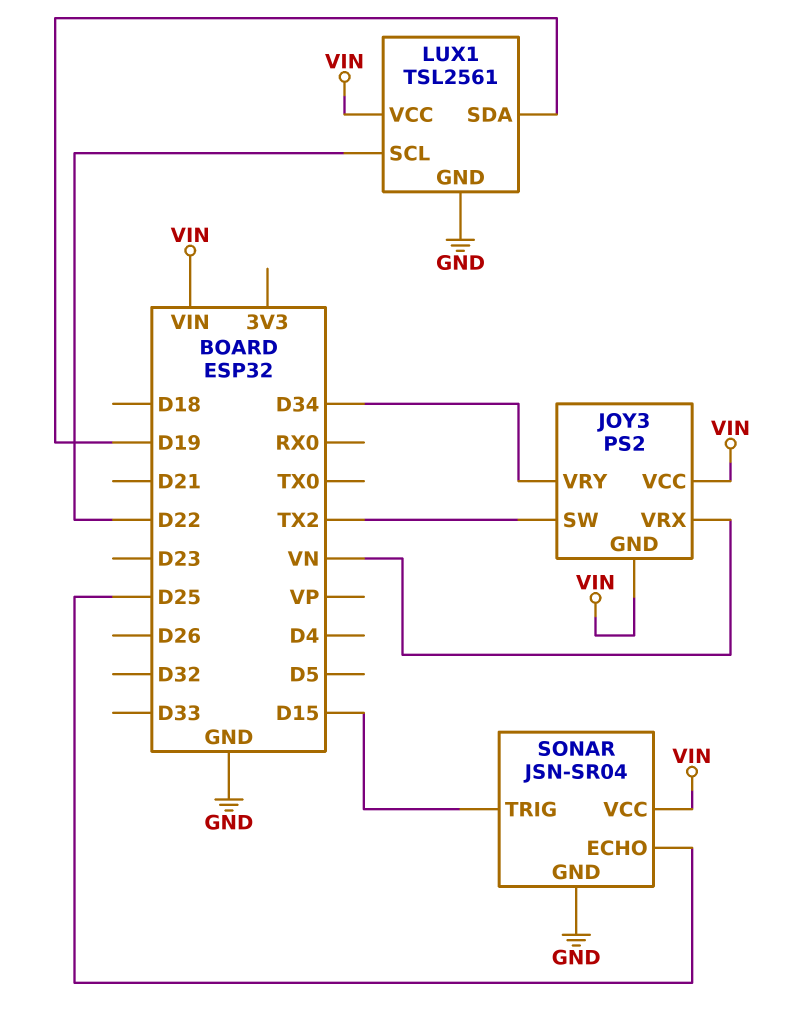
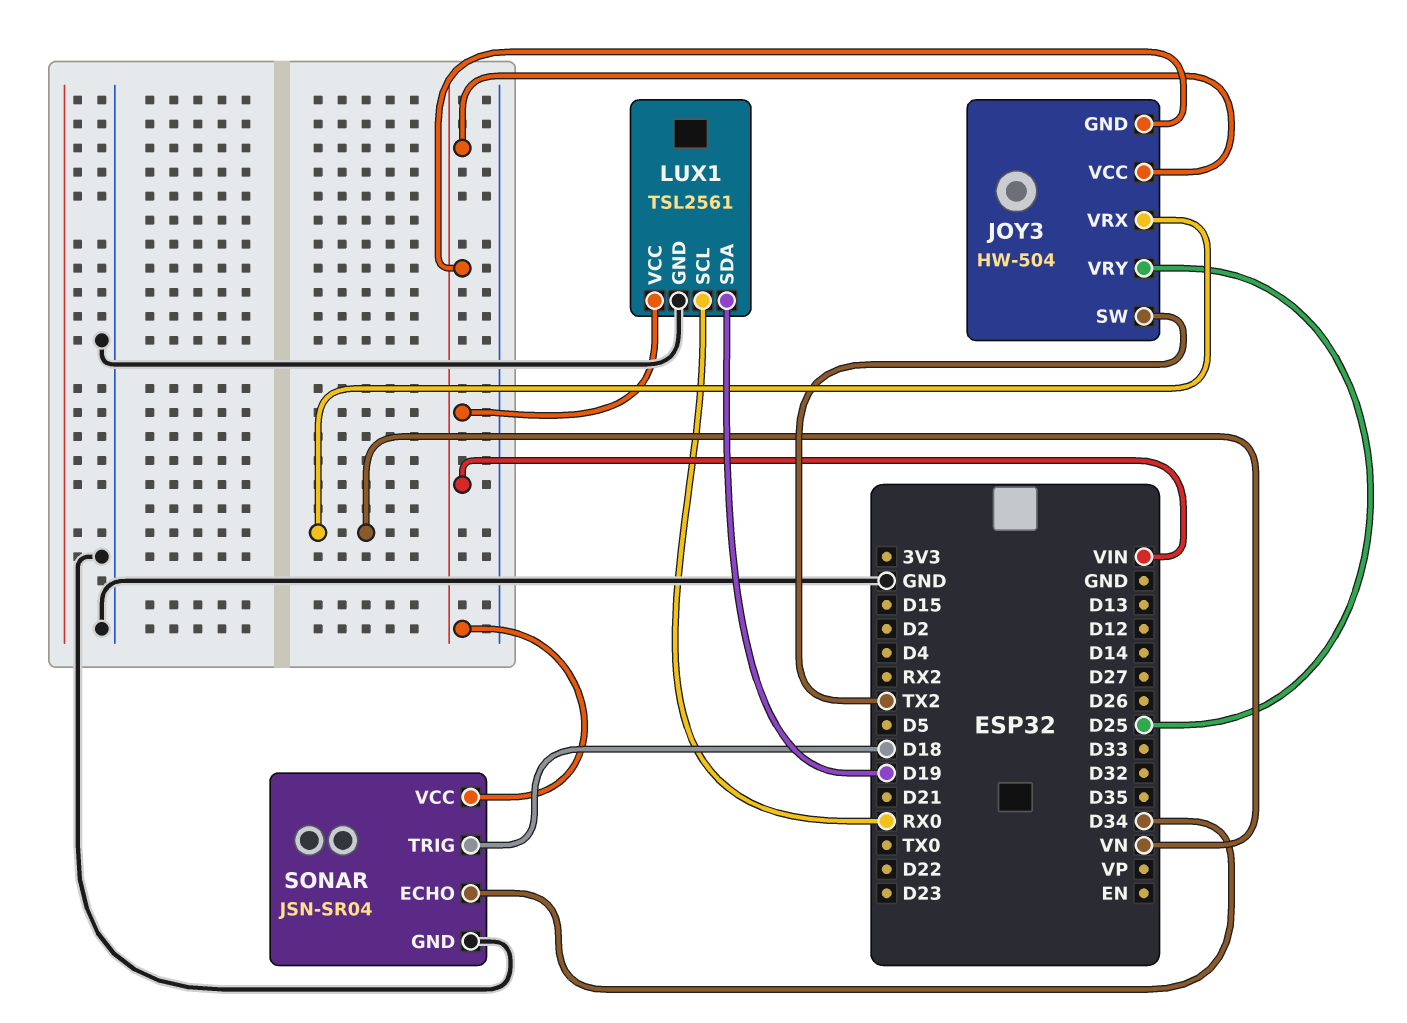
JOY3: PS2 -> HW-504
JOY3 pin VRY: D34 -> D25
LUX1 pin SCL: D22 -> RX0
SONAR pin ECHO: D25 -> D34
SONAR pin TRIG: D15 -> D18

